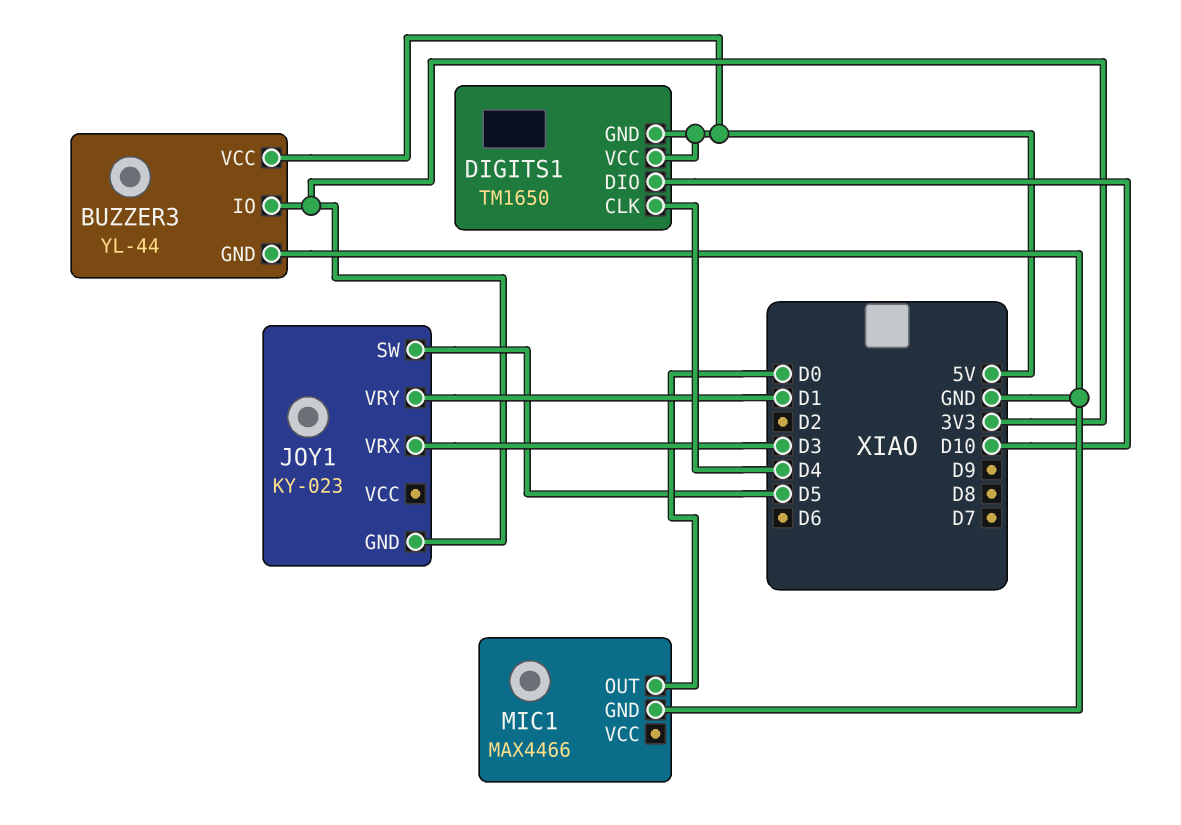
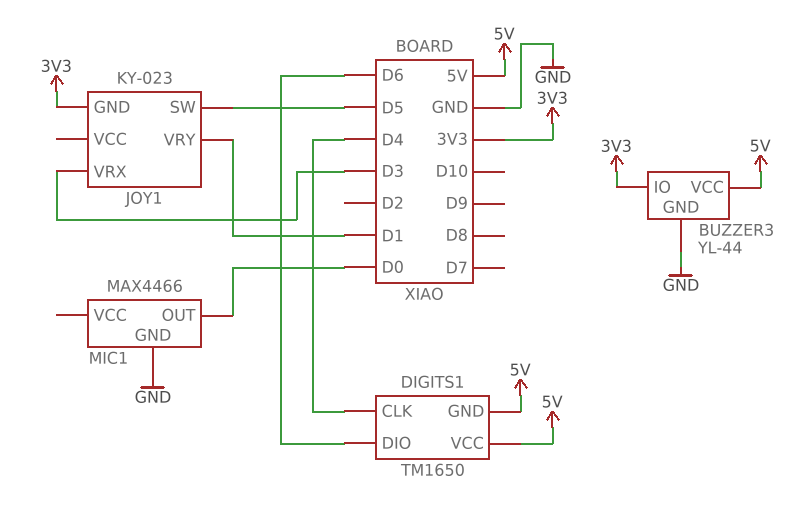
DIGITS1 pin DIO: D10 -> D6

